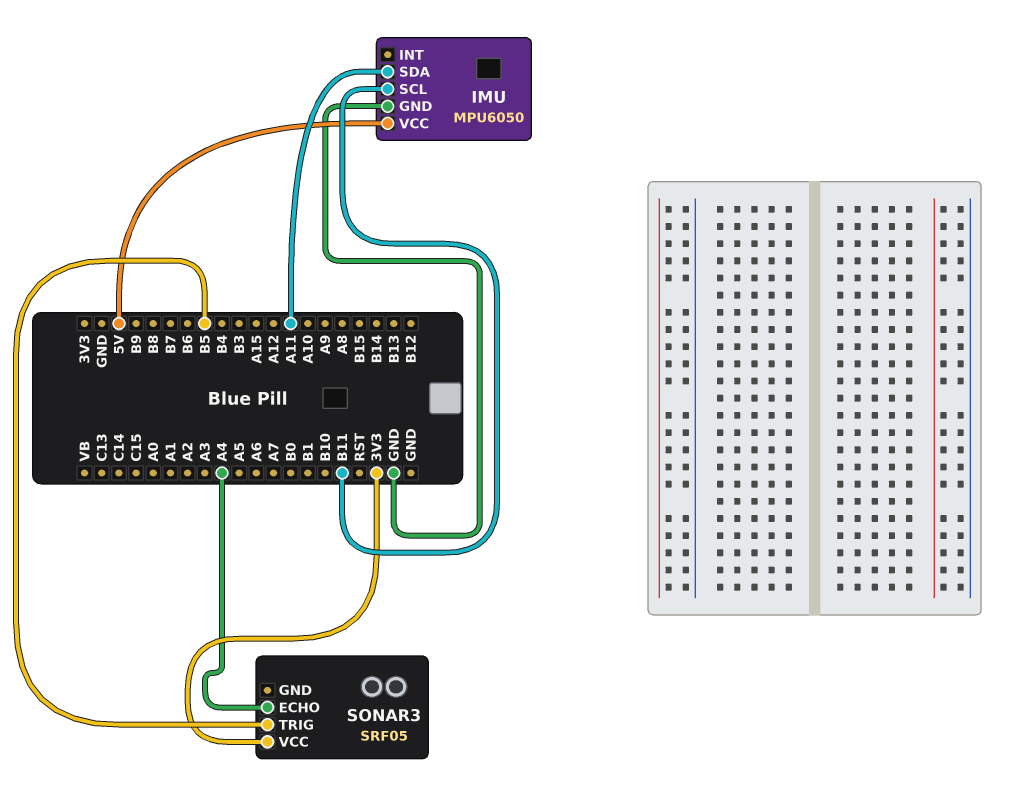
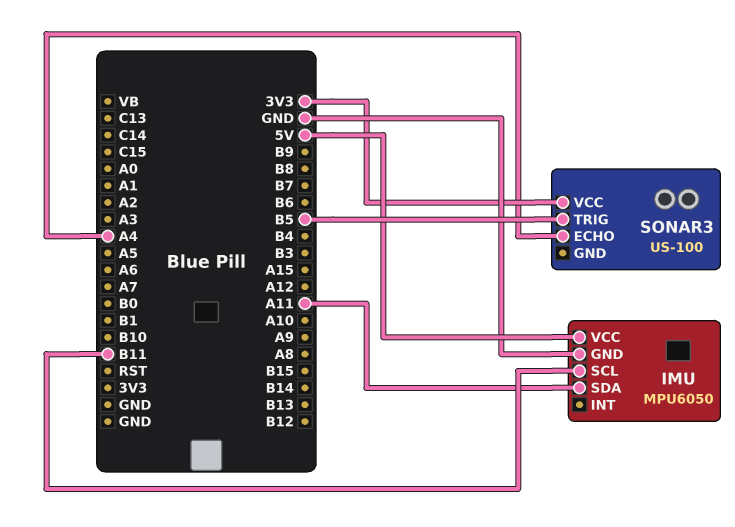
SONAR3: SRF05 -> US-100

